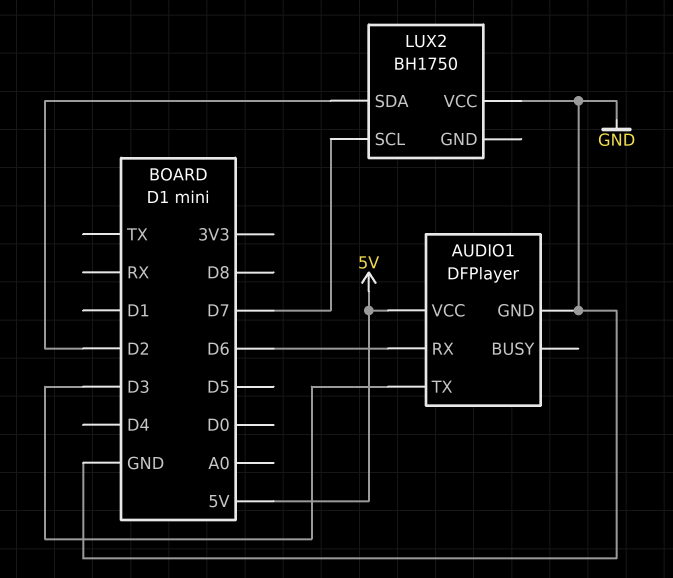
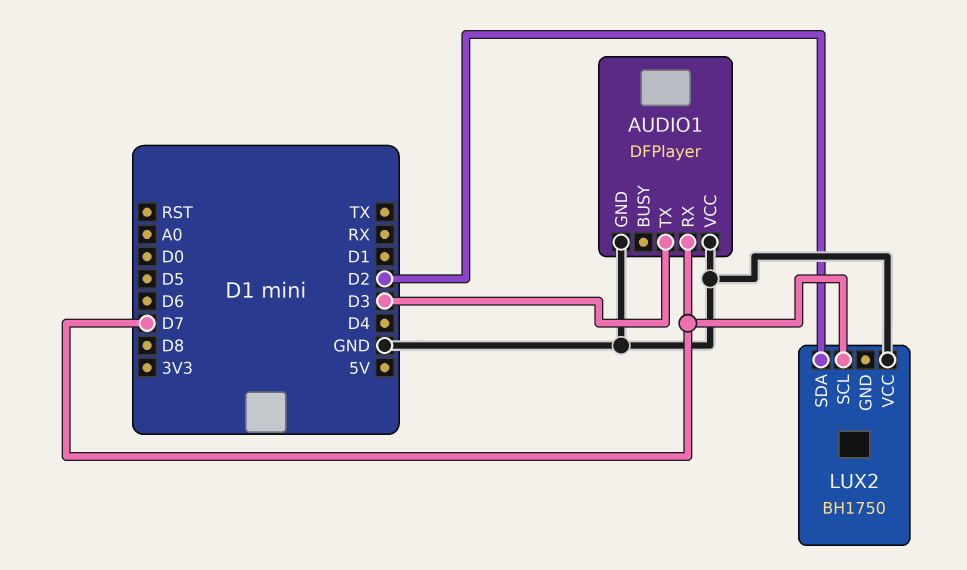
AUDIO1 pin RX: D6 -> D7
AUDIO1 pin VCC: 5V -> GND

